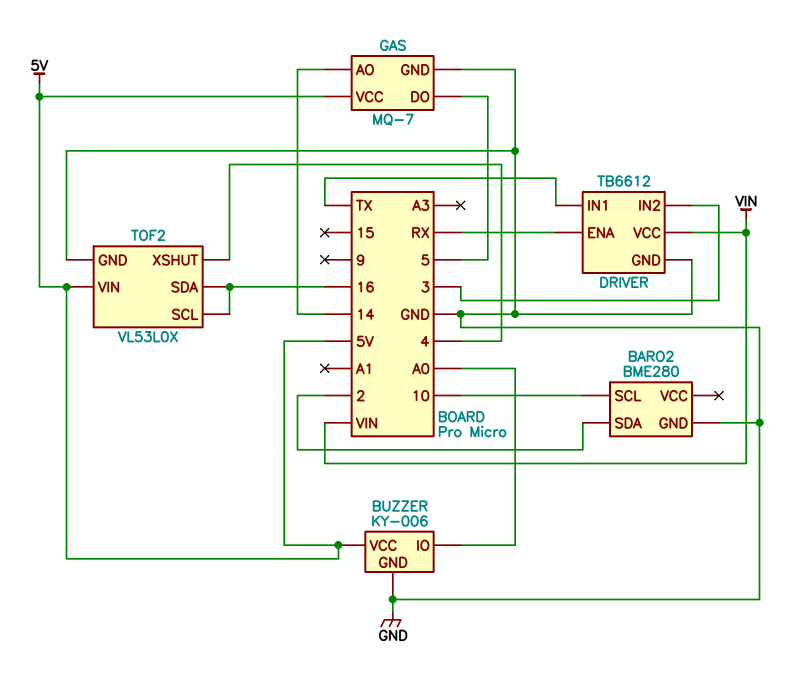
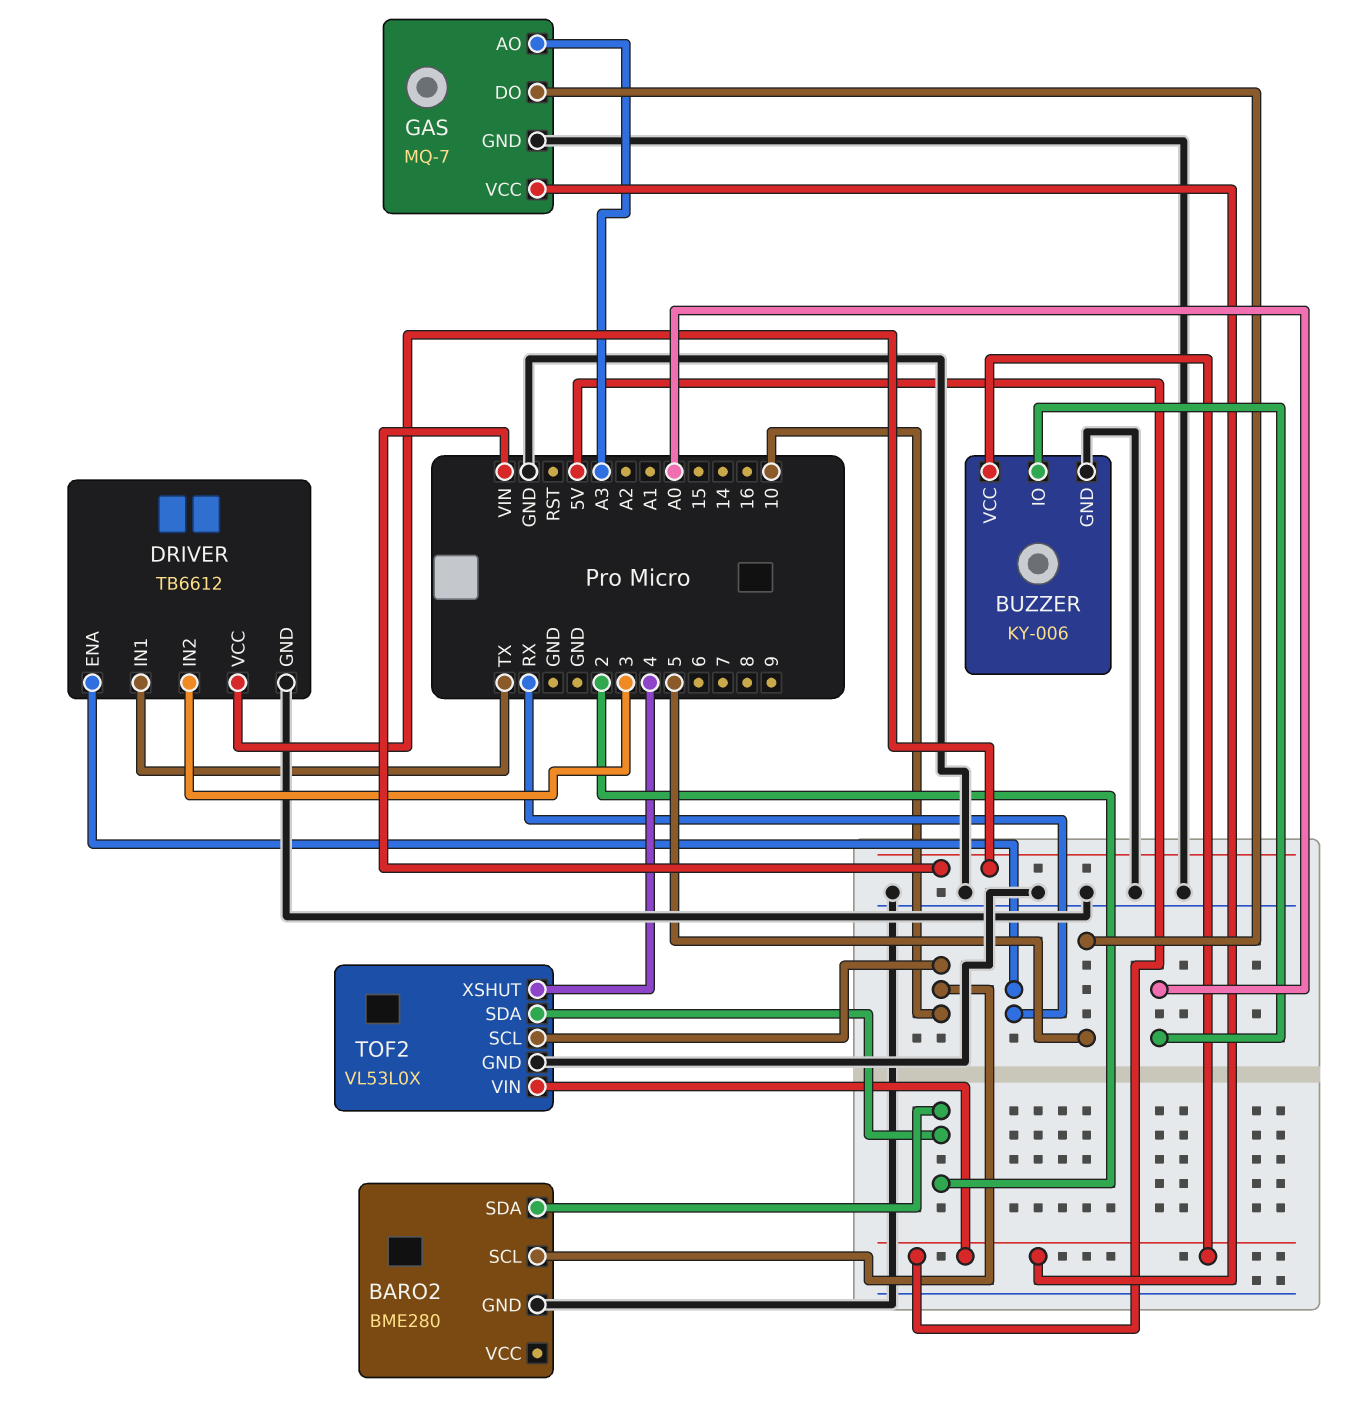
GAS pin AO: 14 -> A3
TOF2 pin SCL: 16 -> 10
TOF2 pin SDA: 16 -> 2

